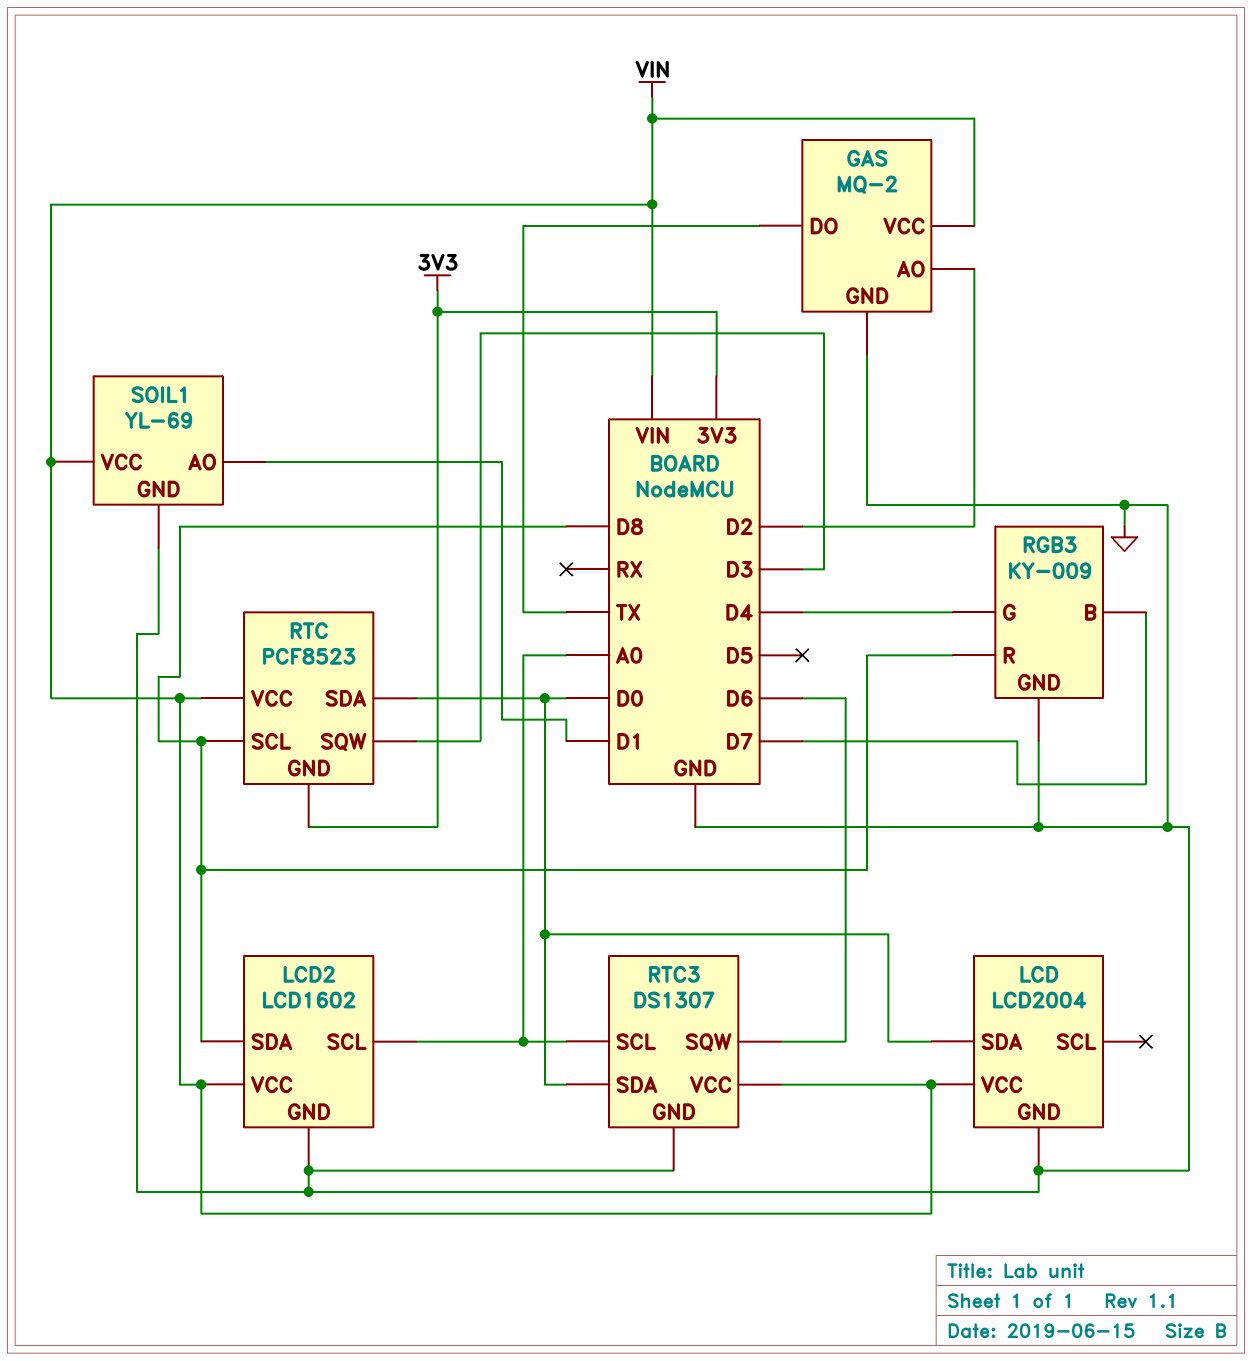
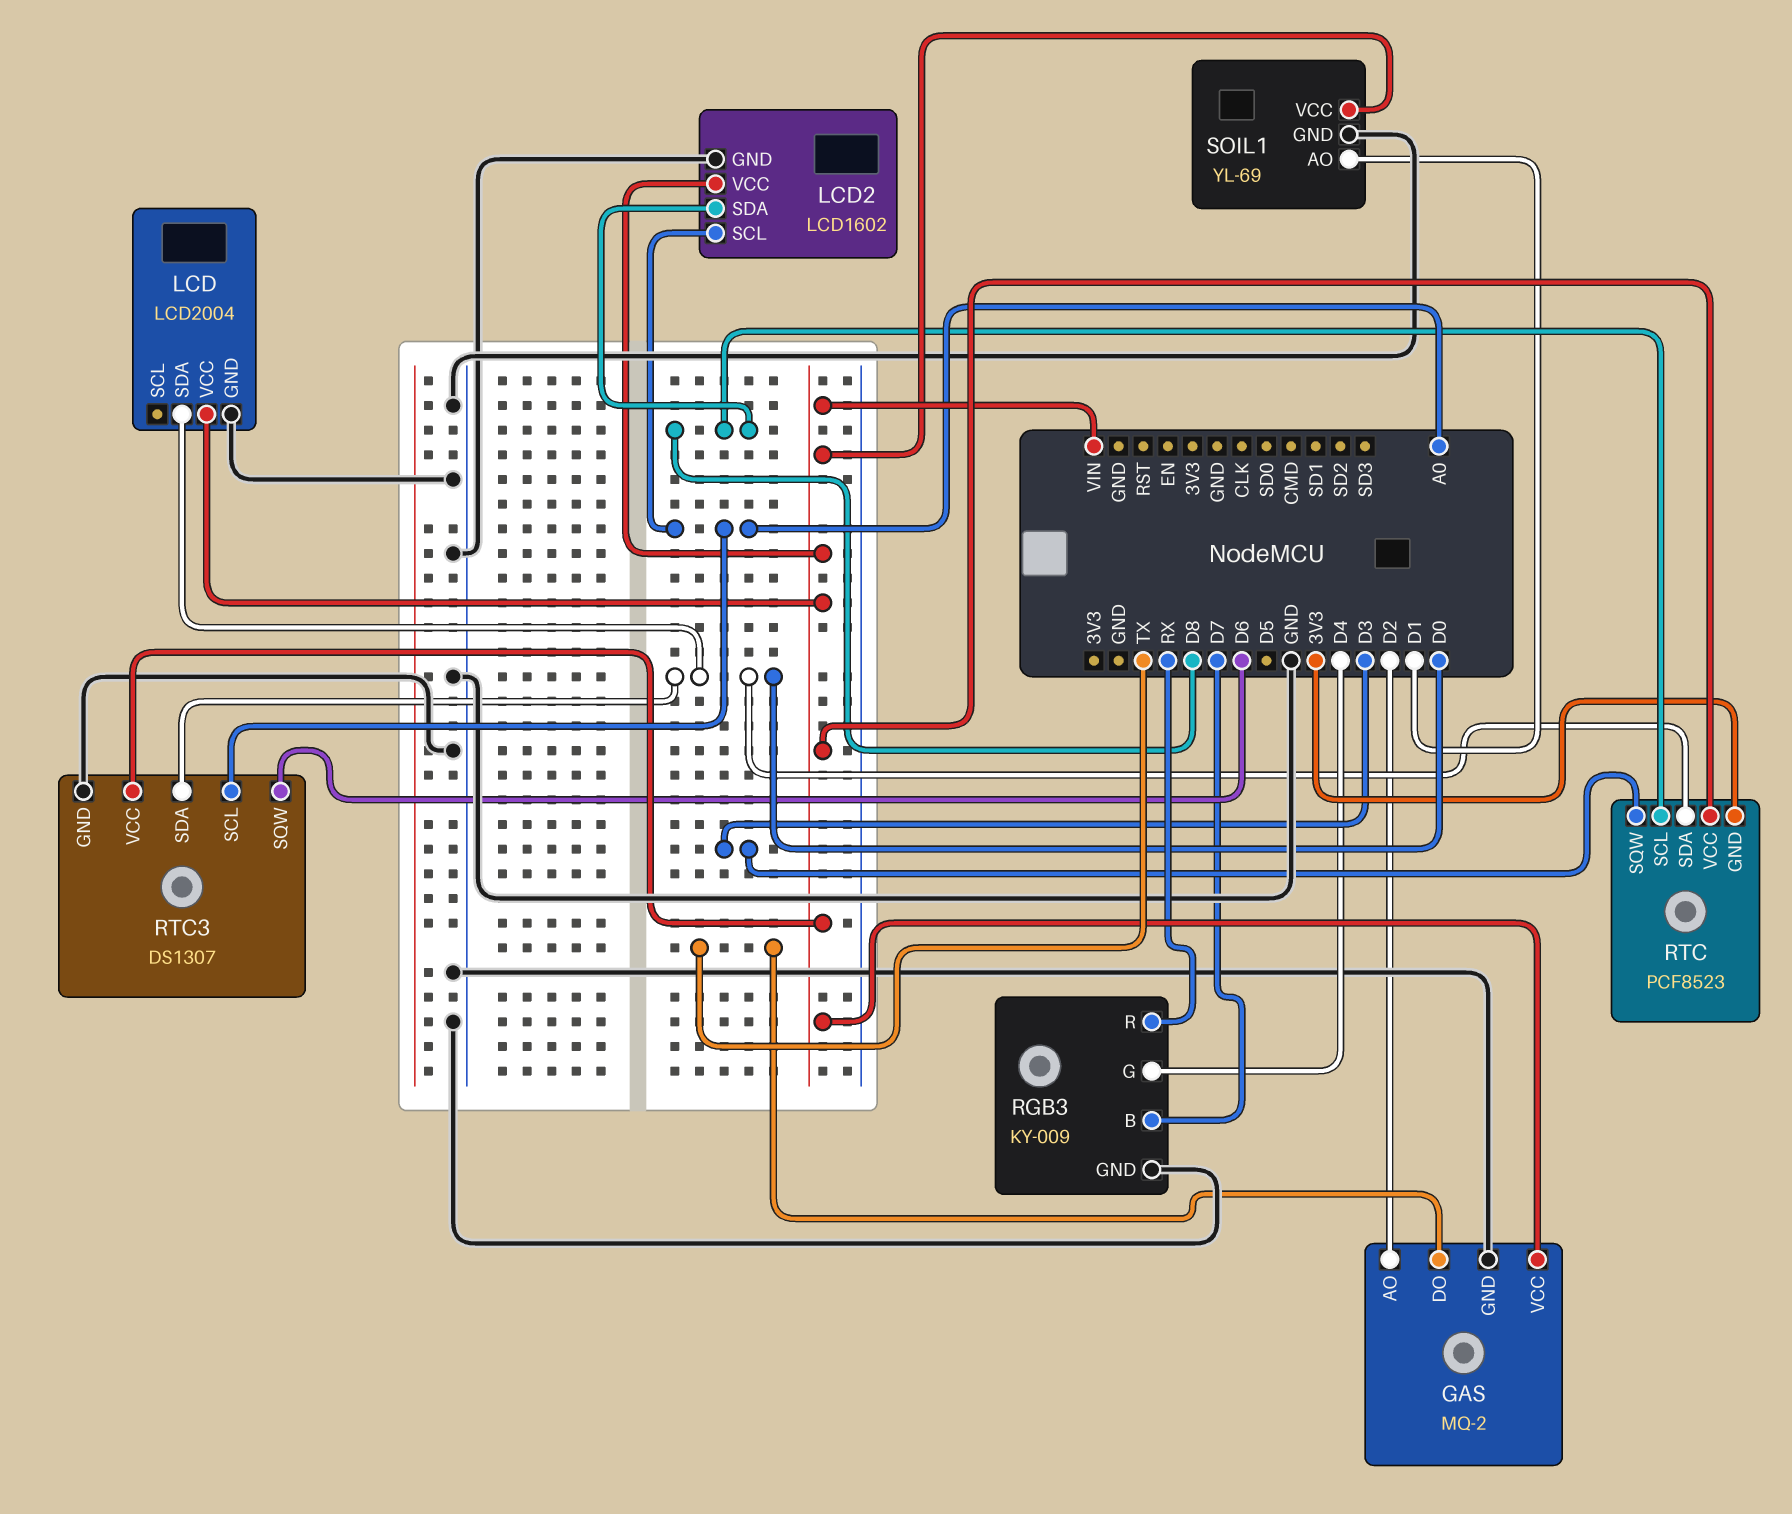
RGB3 pin R: D8 -> RX

